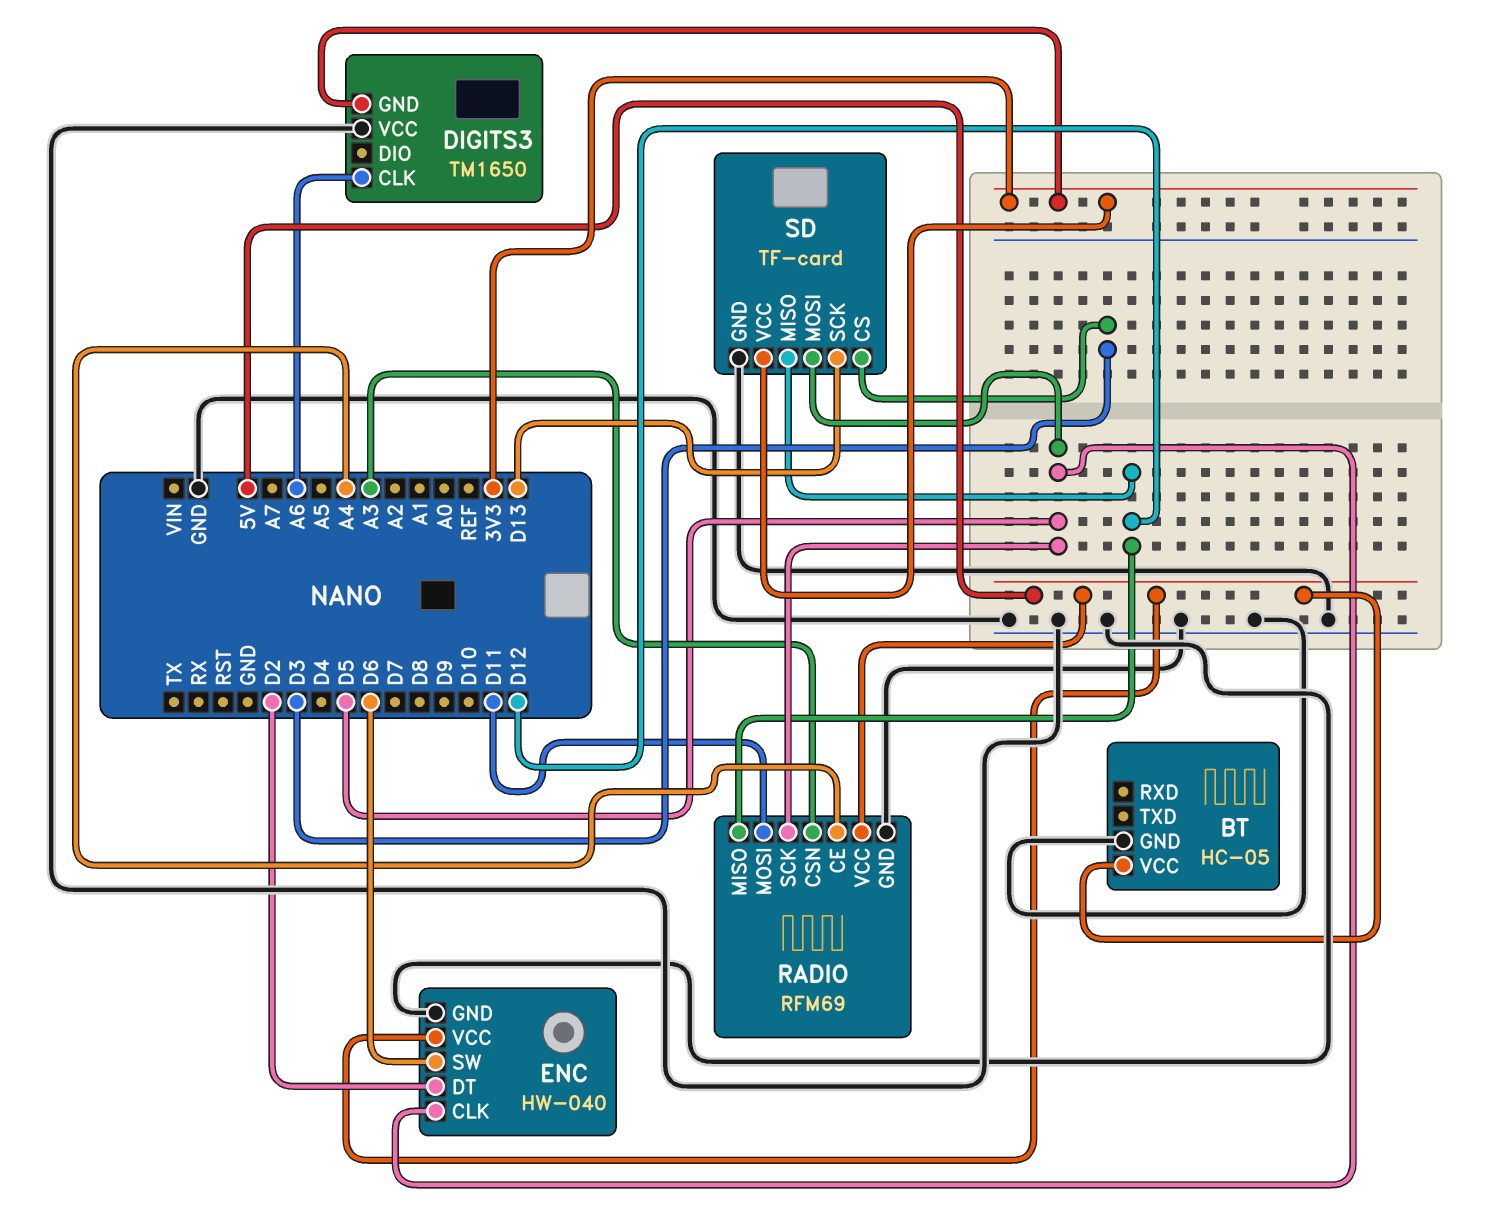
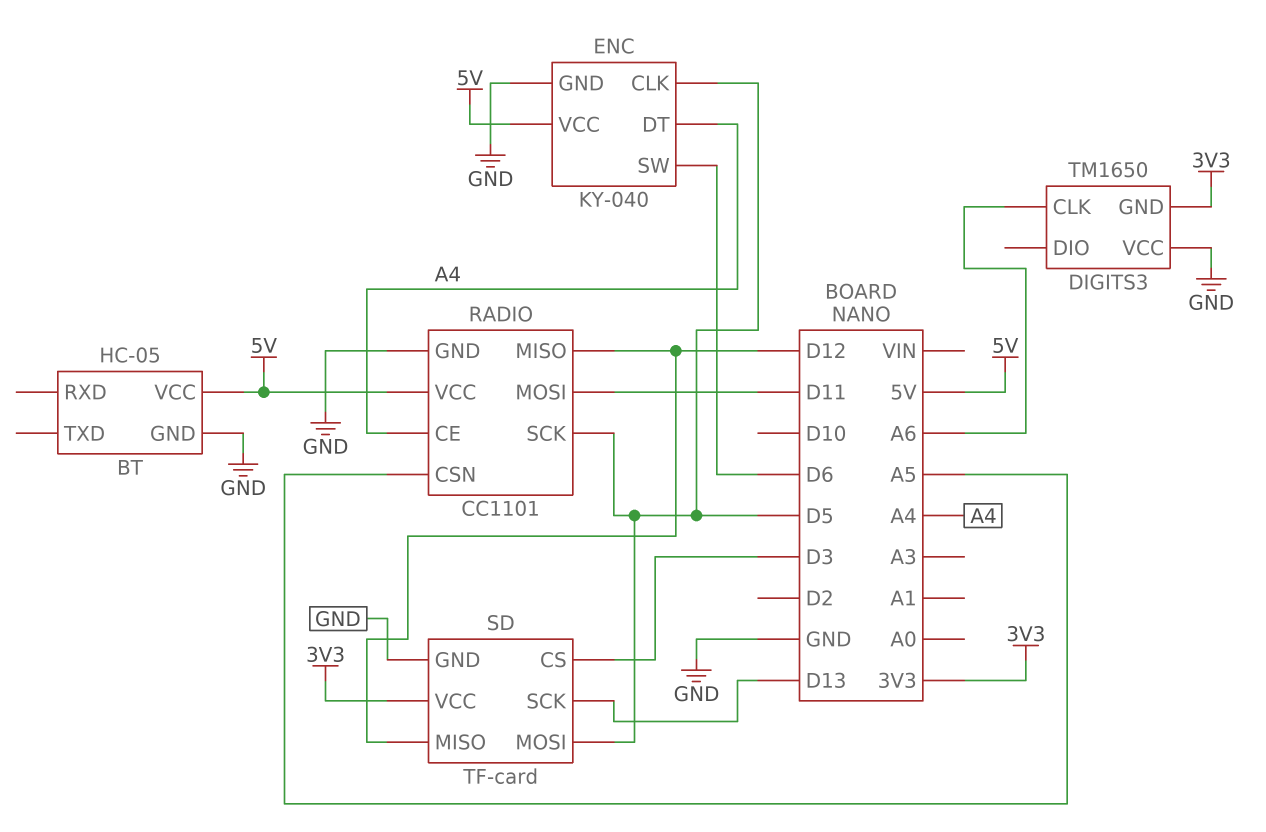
ENC: HW-040 -> KY-040
ENC pin DT: D2 -> A4
RADIO: RFM69 -> CC1101
RADIO pin CSN: A3 -> A5

